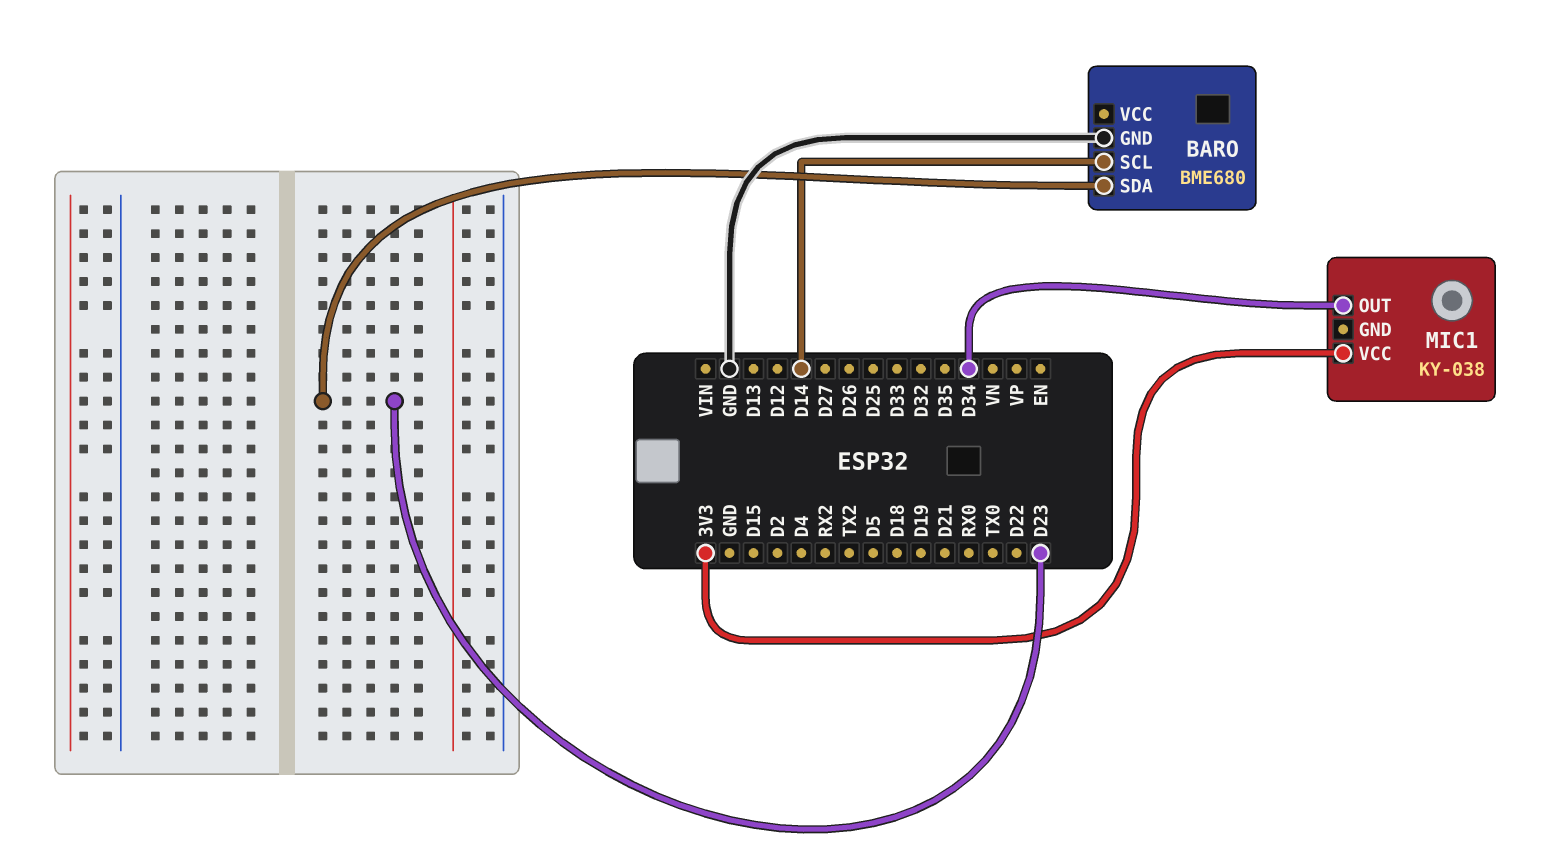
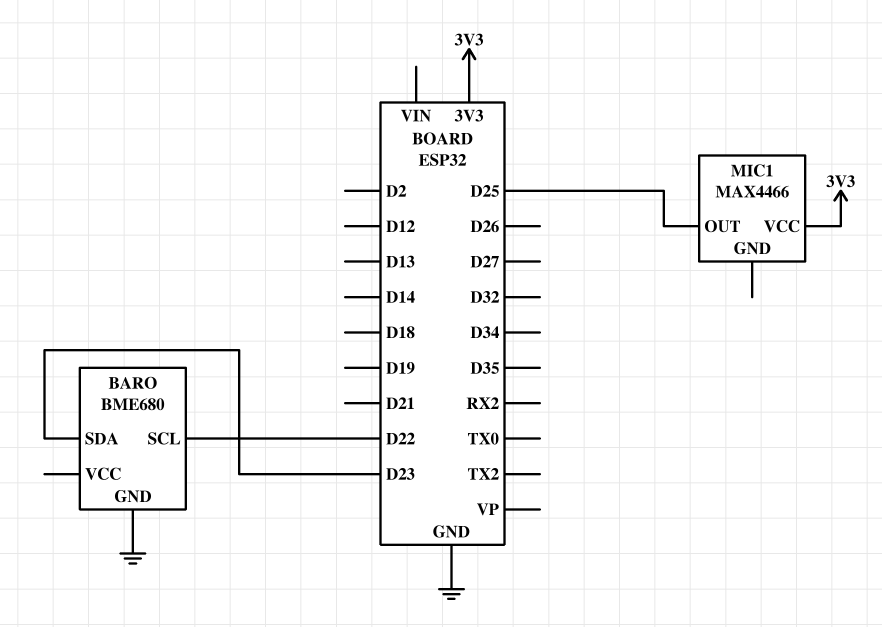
BARO pin SCL: D14 -> D22
MIC1: KY-038 -> MAX4466
MIC1 pin OUT: D34 -> D25

